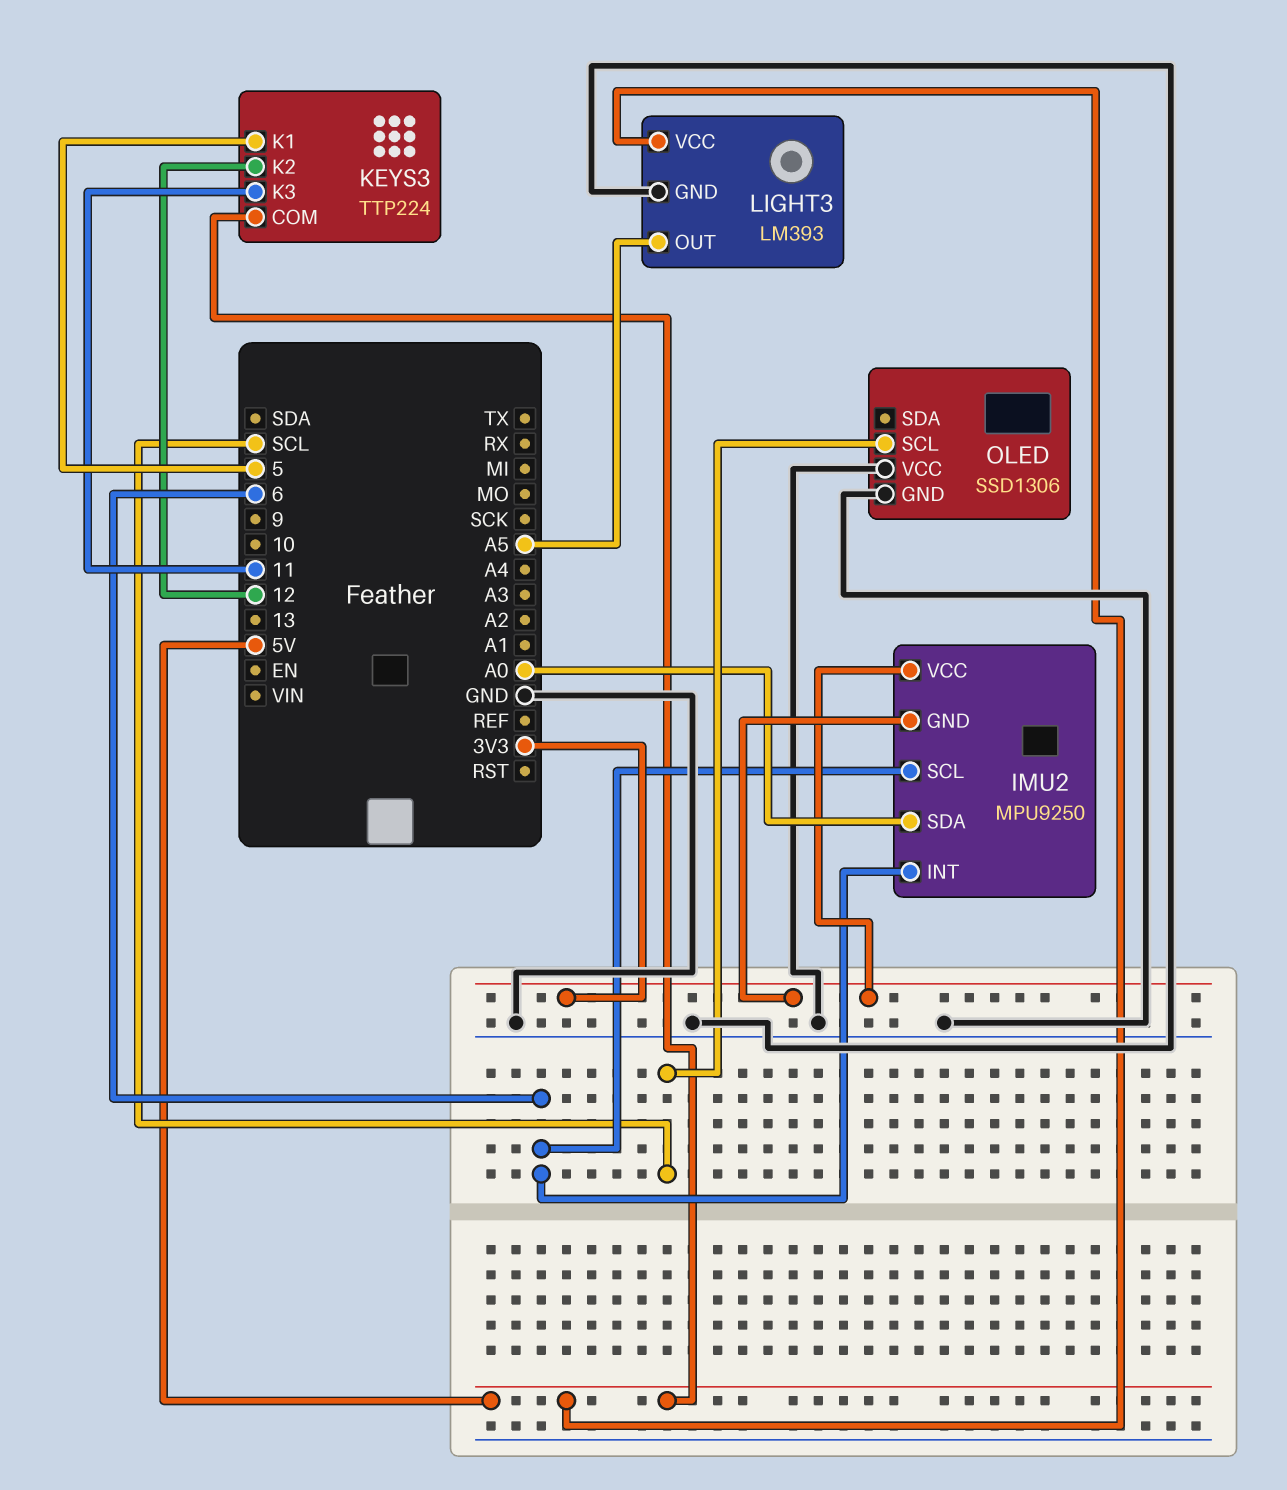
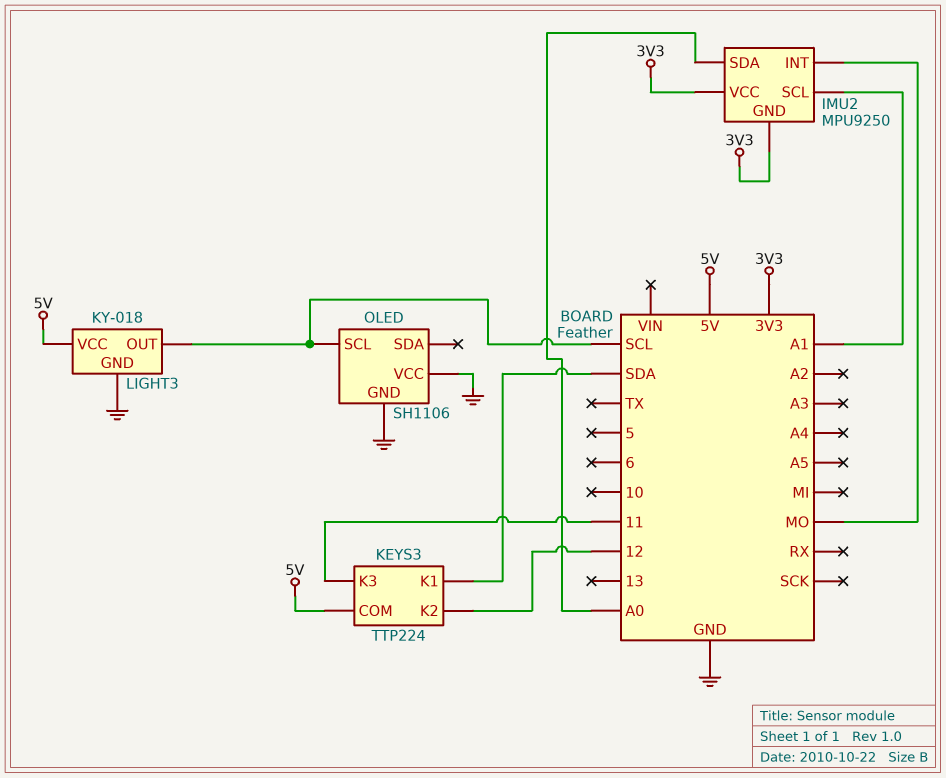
IMU2 pin INT: 6 -> MO
IMU2 pin SCL: 6 -> A1
KEYS3 pin K1: 5 -> SDA
LIGHT3: LM393 -> KY-018
LIGHT3 pin OUT: A5 -> SCL
OLED: SSD1306 -> SH1106

